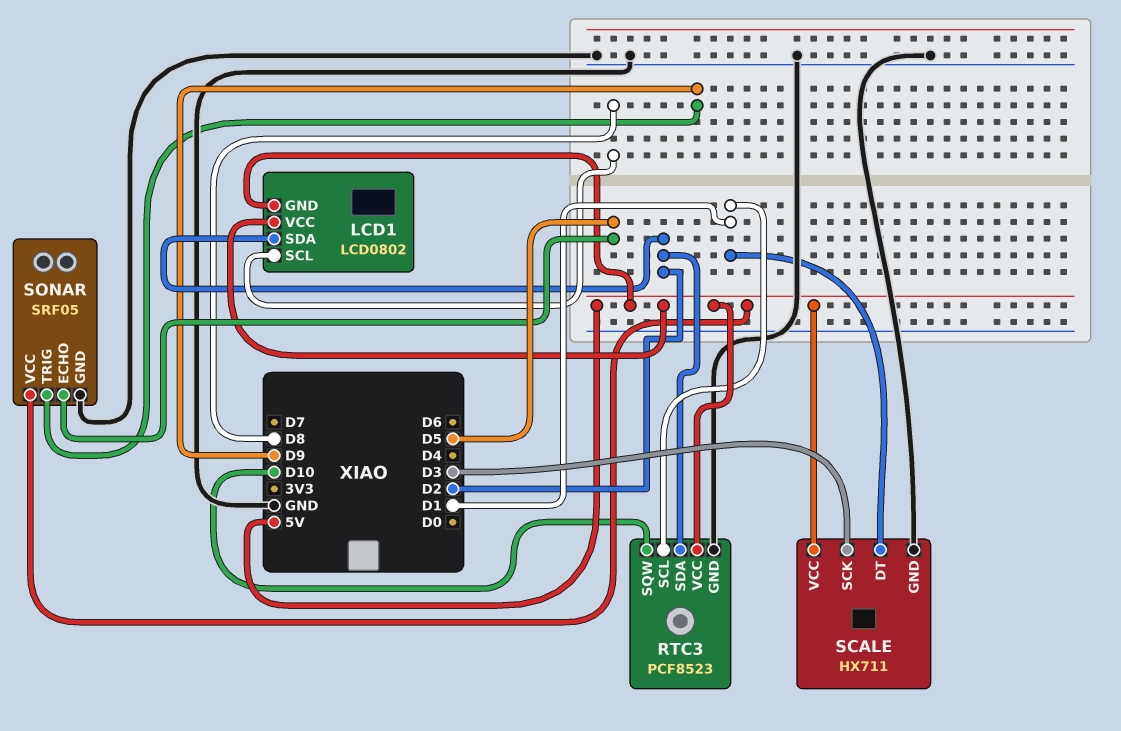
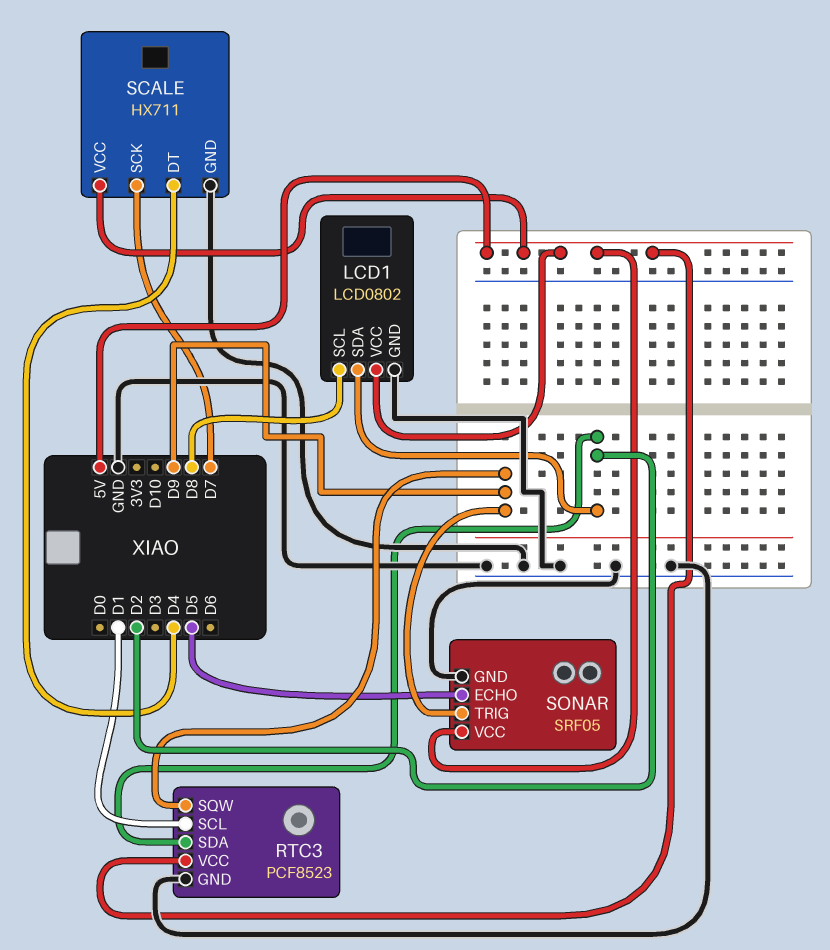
LCD1 pin GND: 5V -> GND
RTC3 pin SQW: D10 -> D9
SCALE pin DT: D1 -> D4
SCALE pin SCK: D3 -> D7

